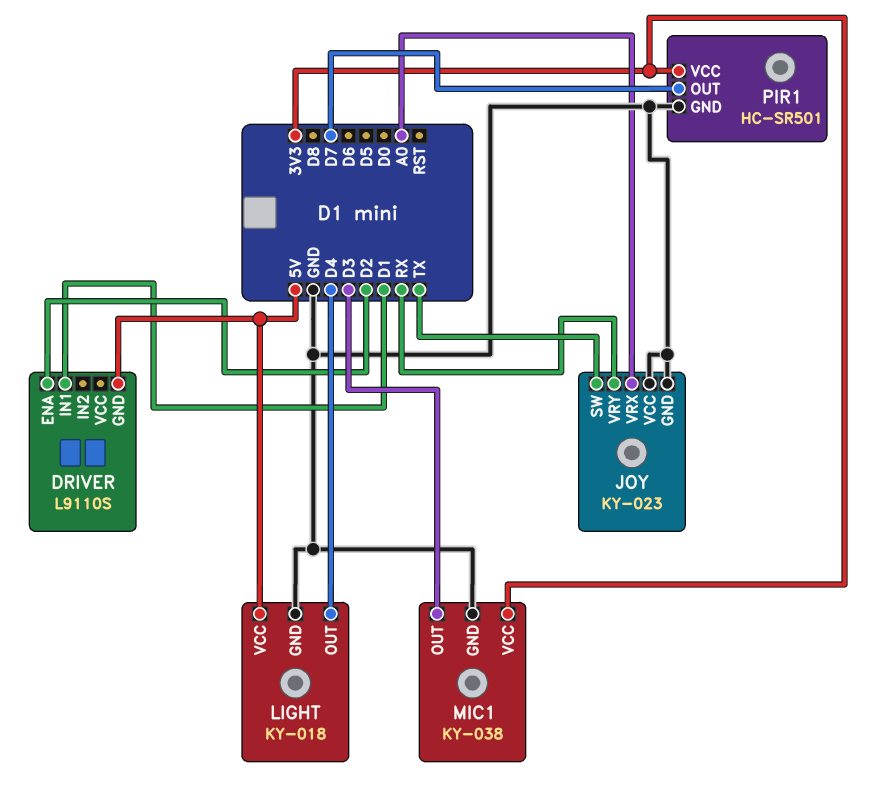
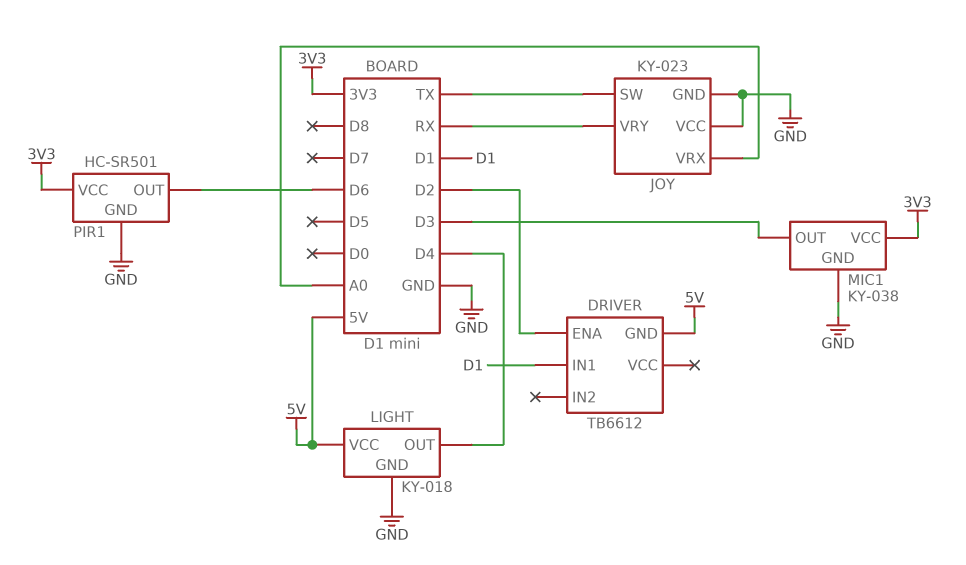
DRIVER: L9110S -> TB6612
PIR1 pin OUT: D7 -> D6

